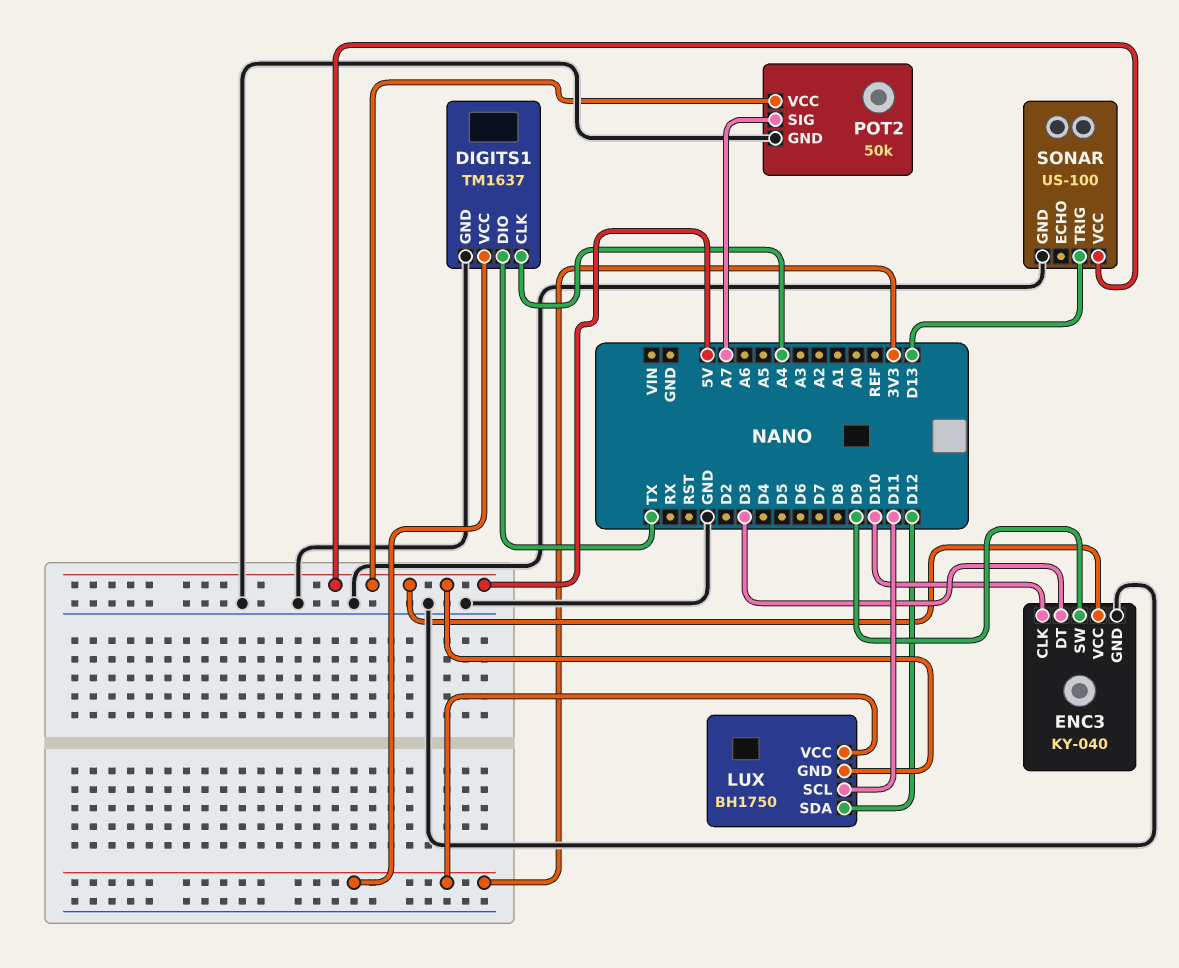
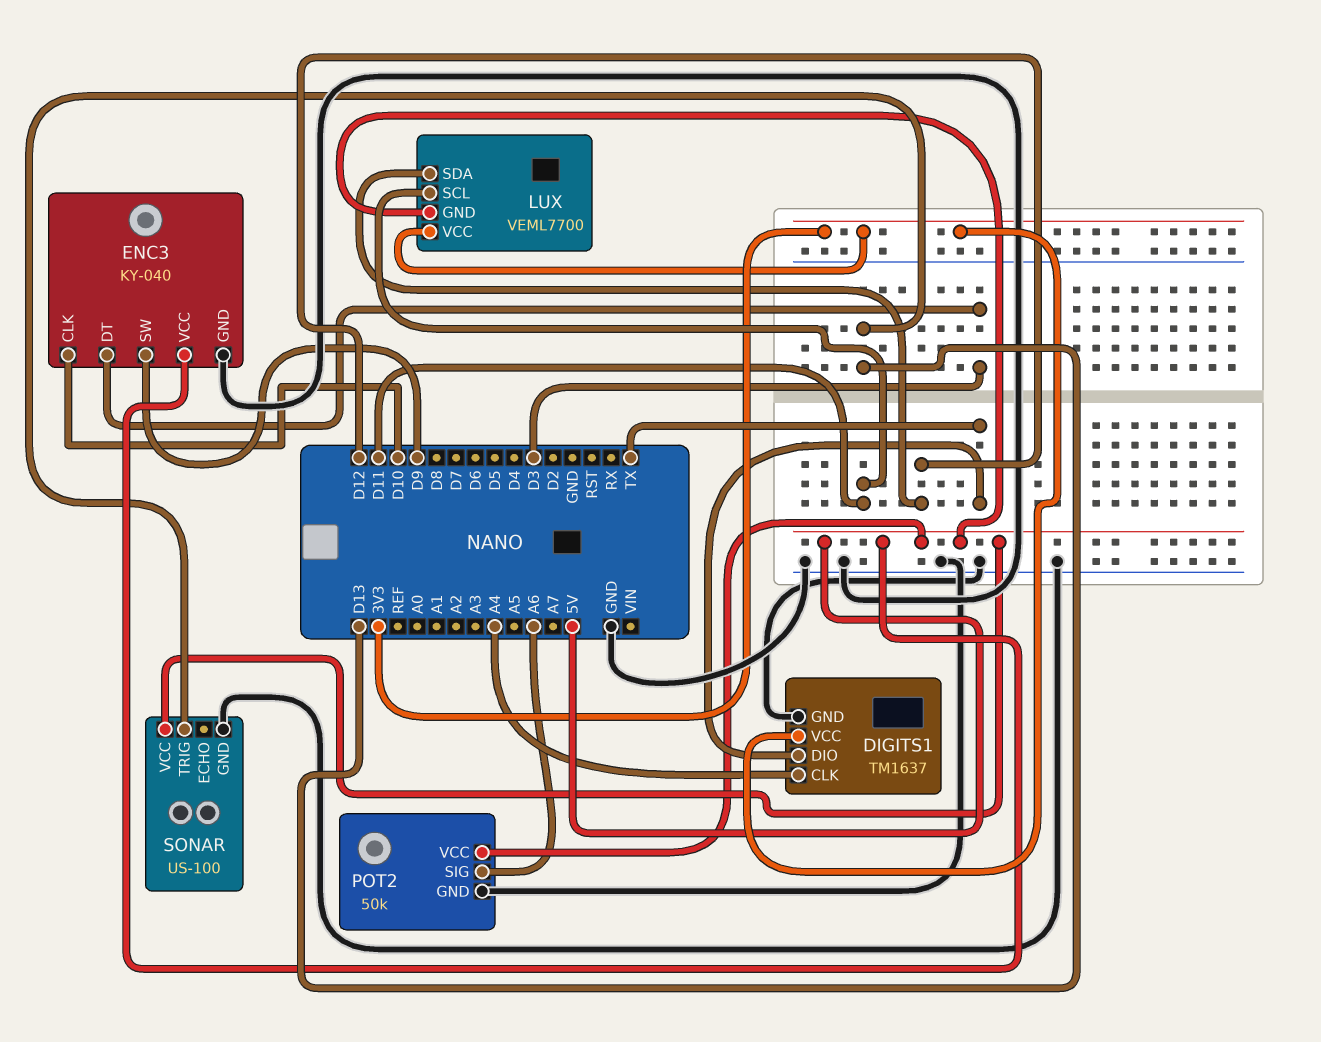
LUX: BH1750 -> VEML7700
POT2 pin SIG: A7 -> A6

